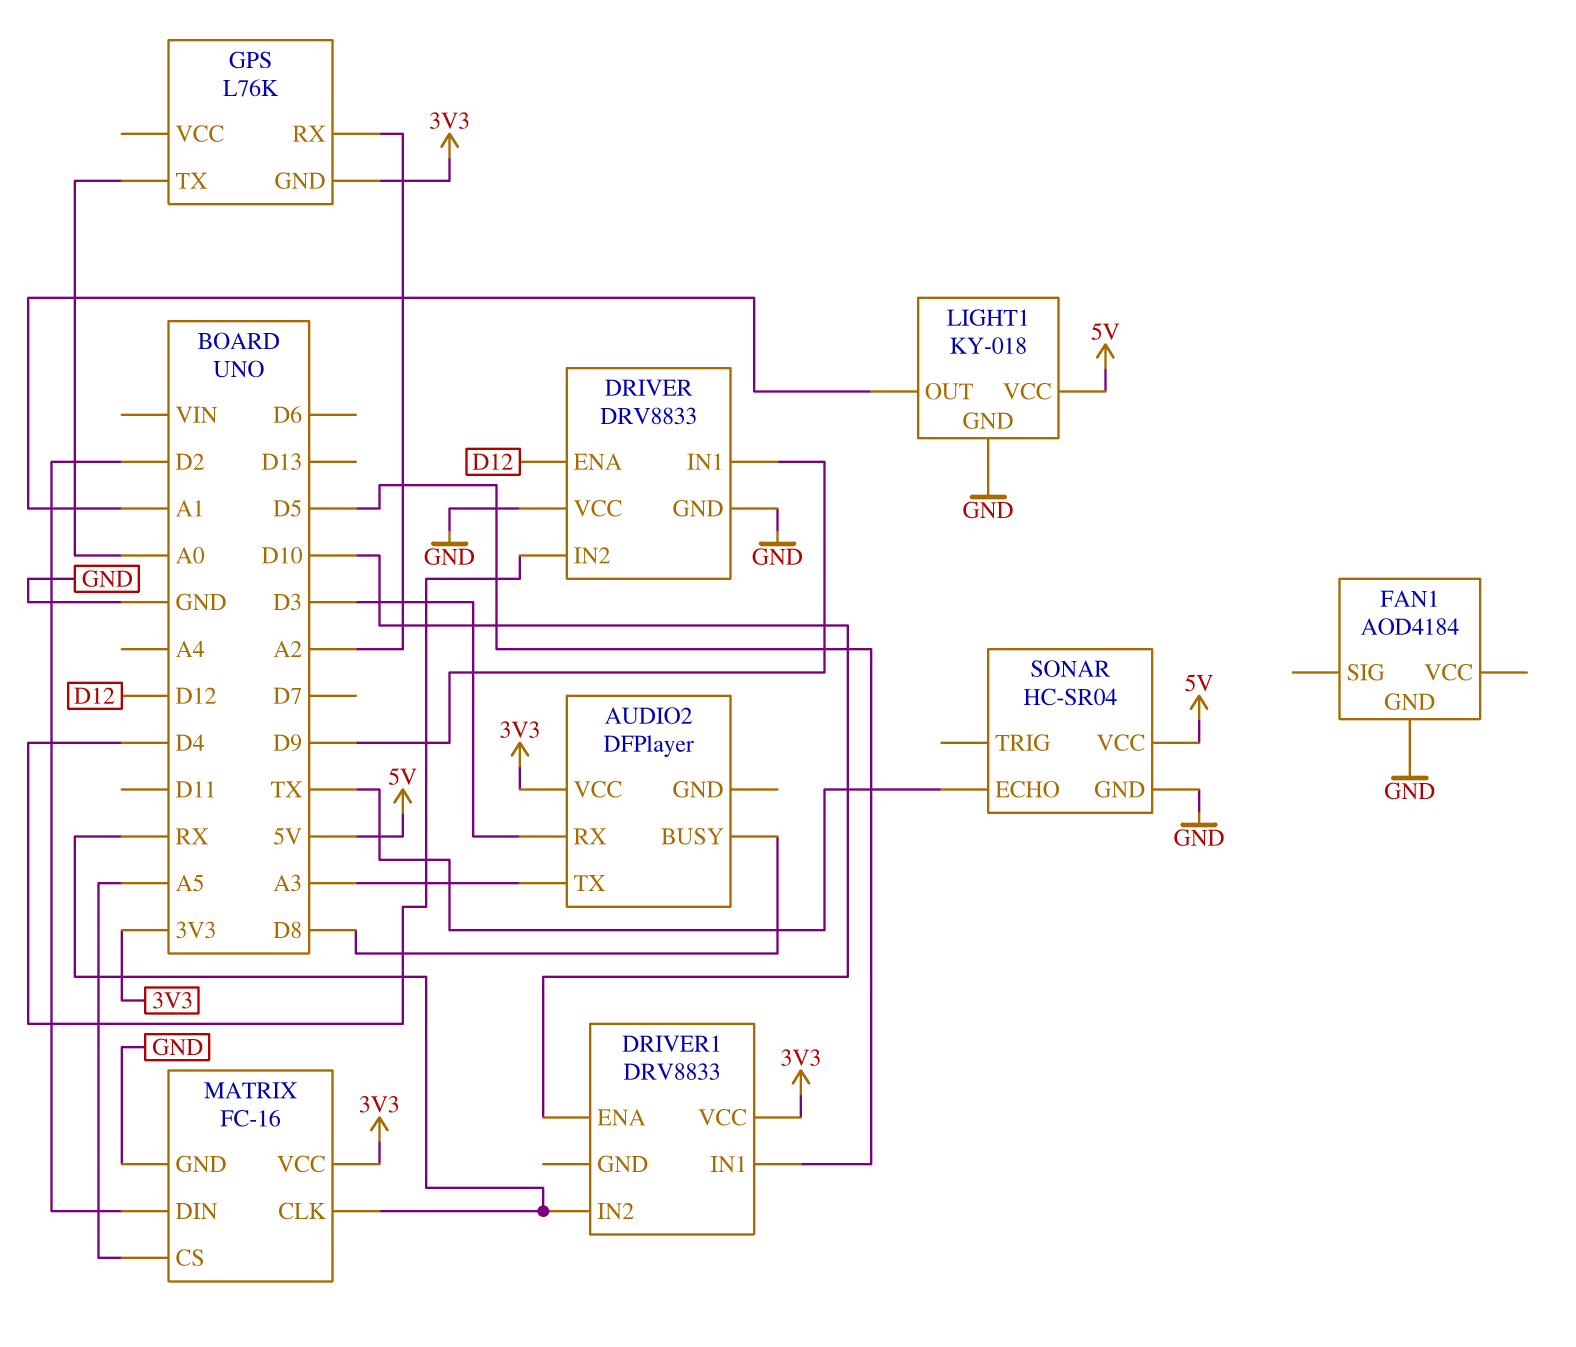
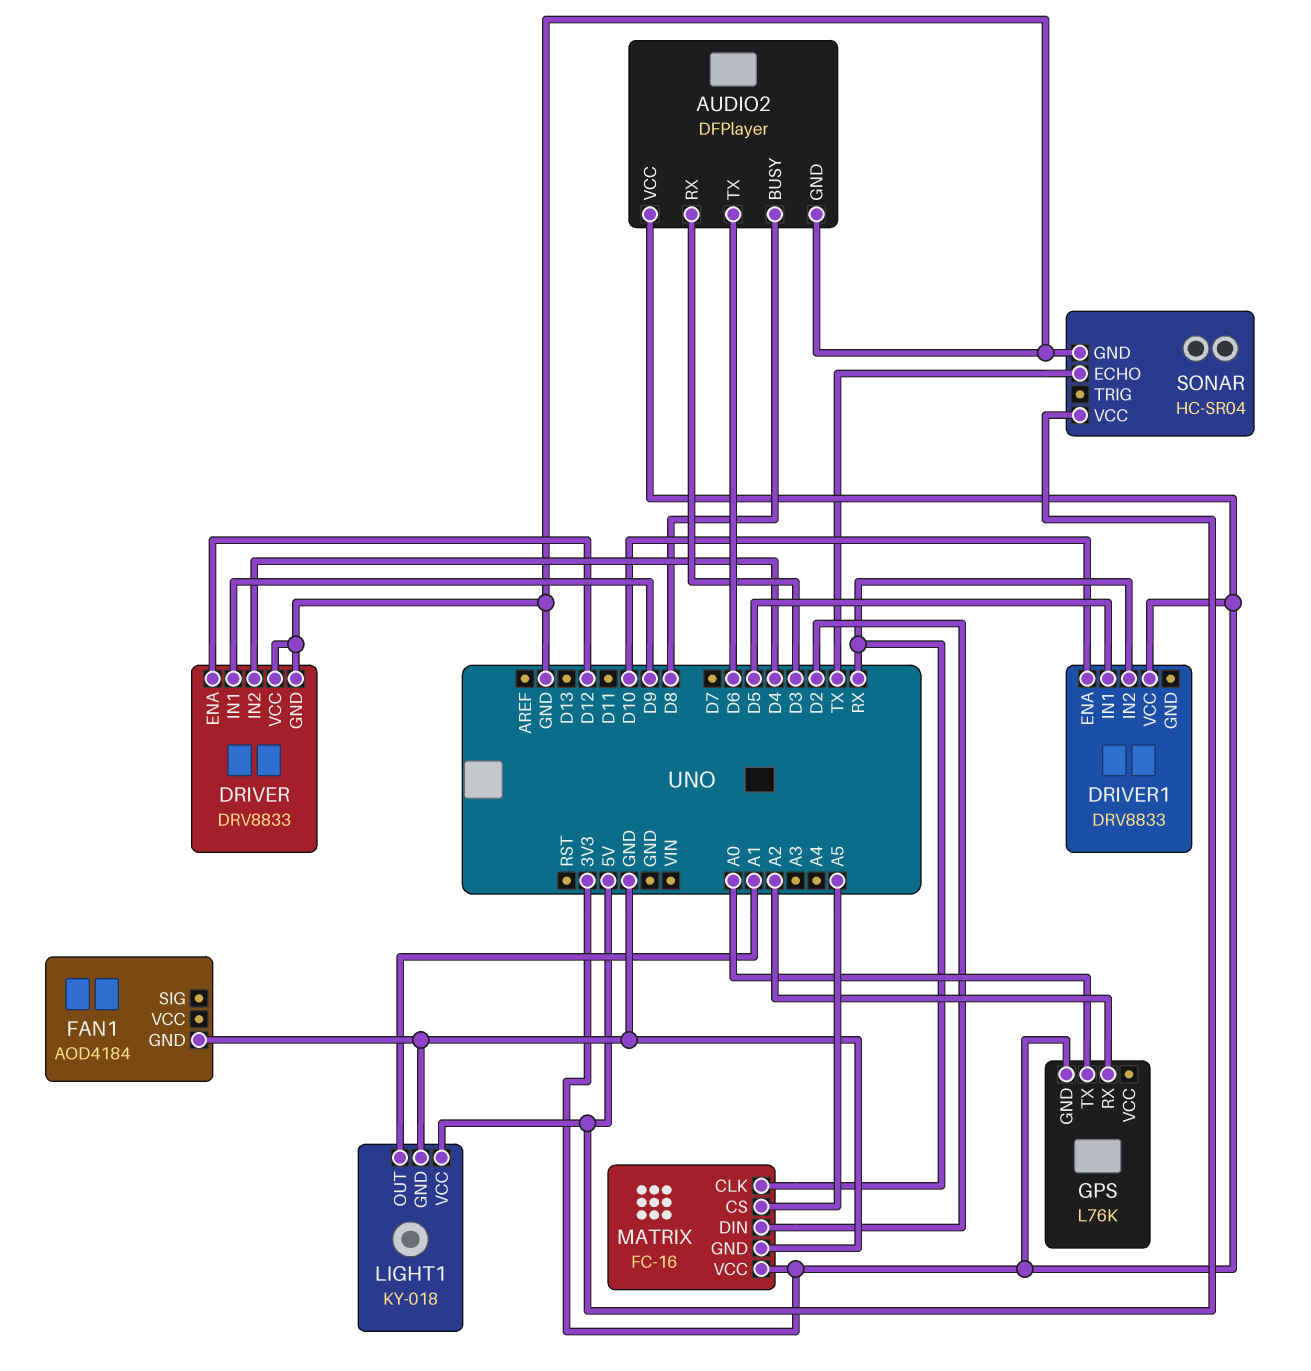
AUDIO2 pin GND: none -> GND
AUDIO2 pin TX: A3 -> D6

